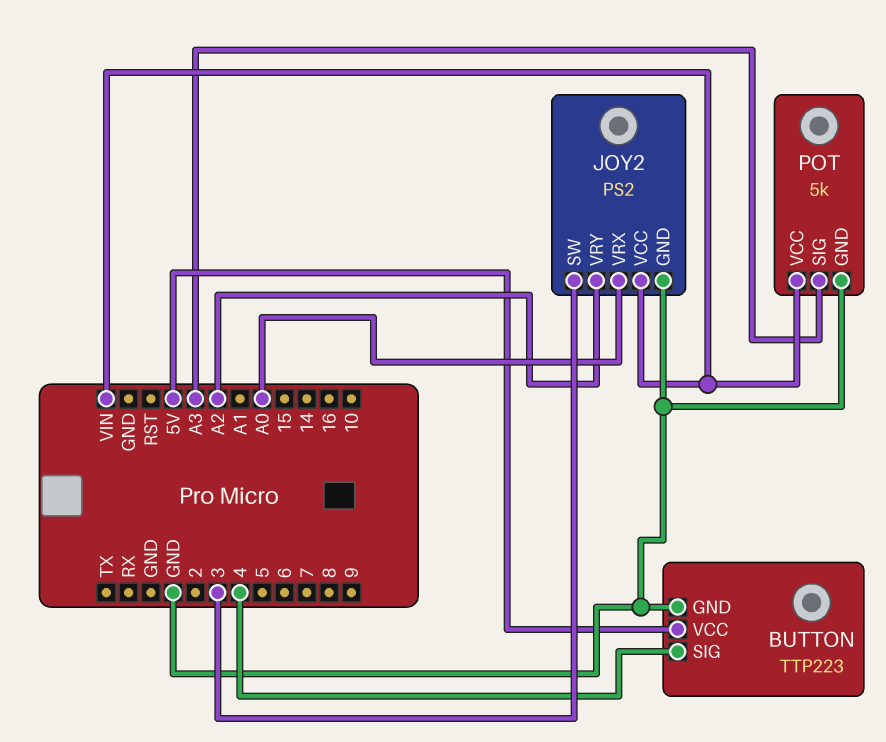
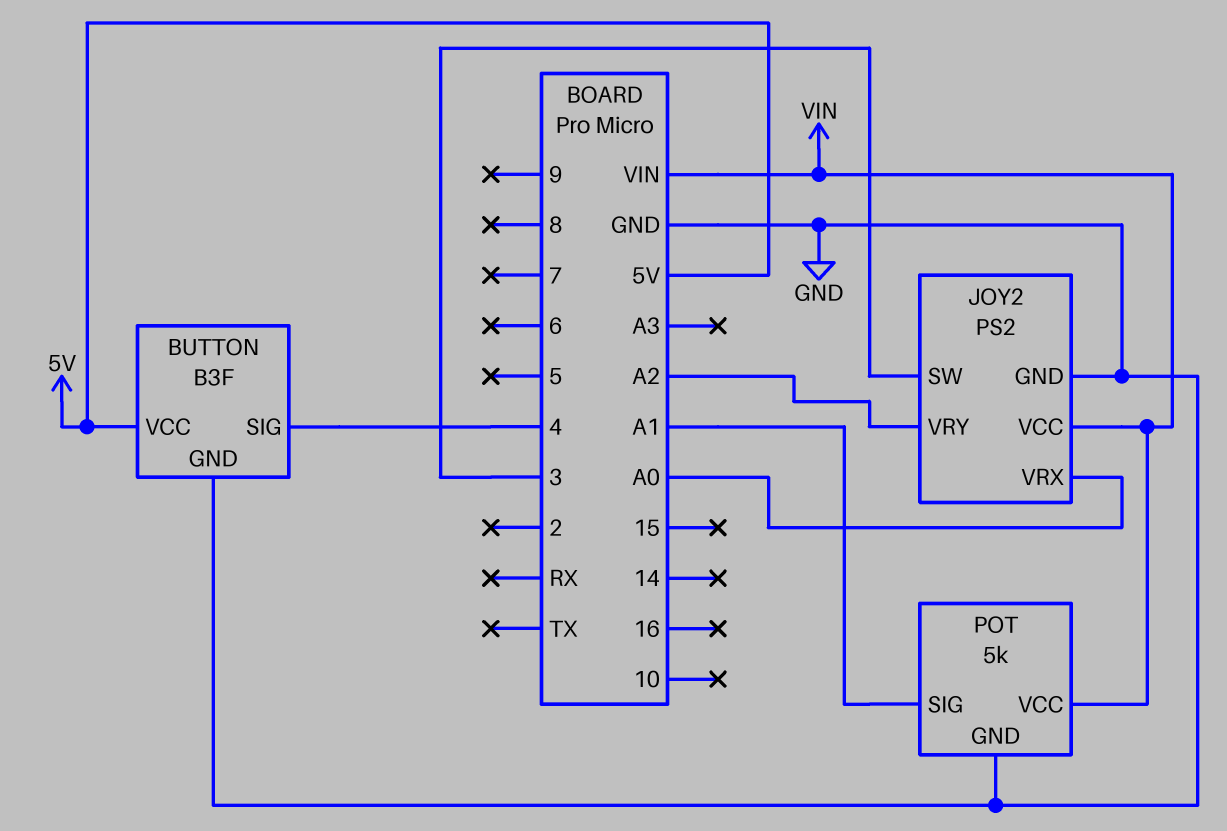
BUTTON: TTP223 -> B3F
POT pin SIG: A3 -> A1

